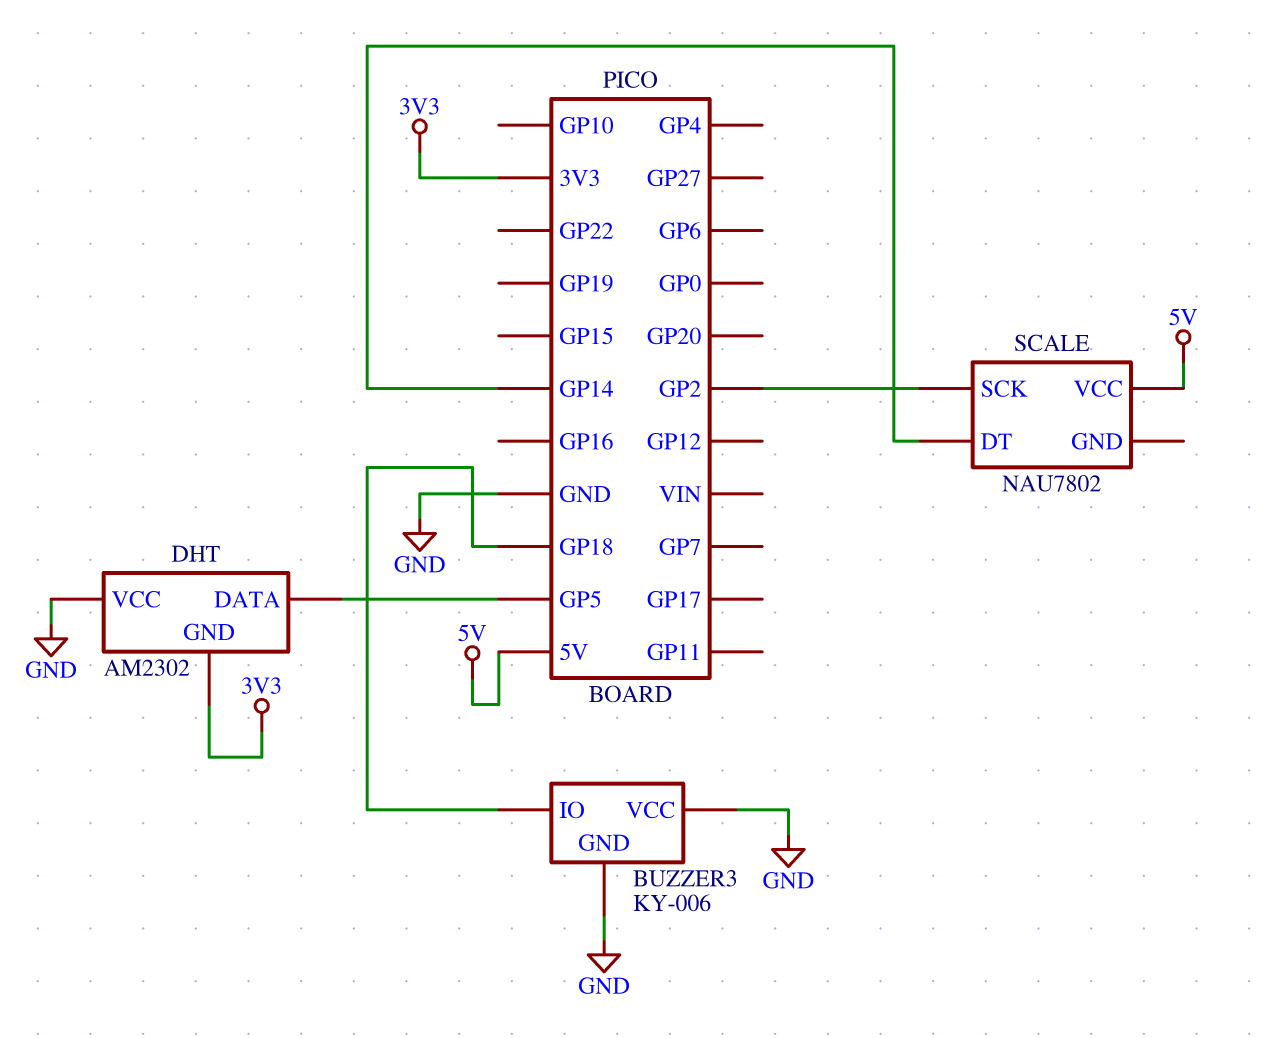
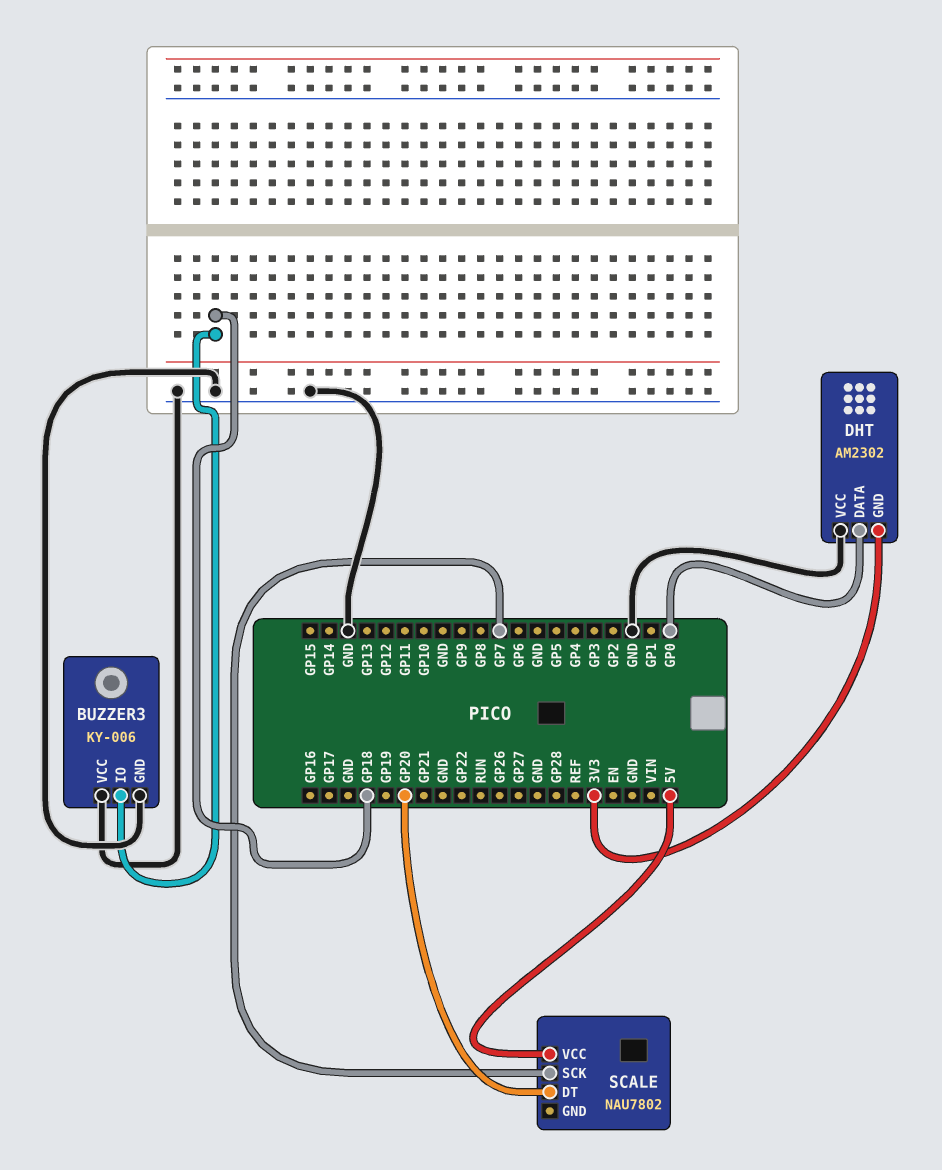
DHT pin DATA: GP5 -> GP0
SCALE pin DT: GP14 -> GP20
SCALE pin SCK: GP2 -> GP7

